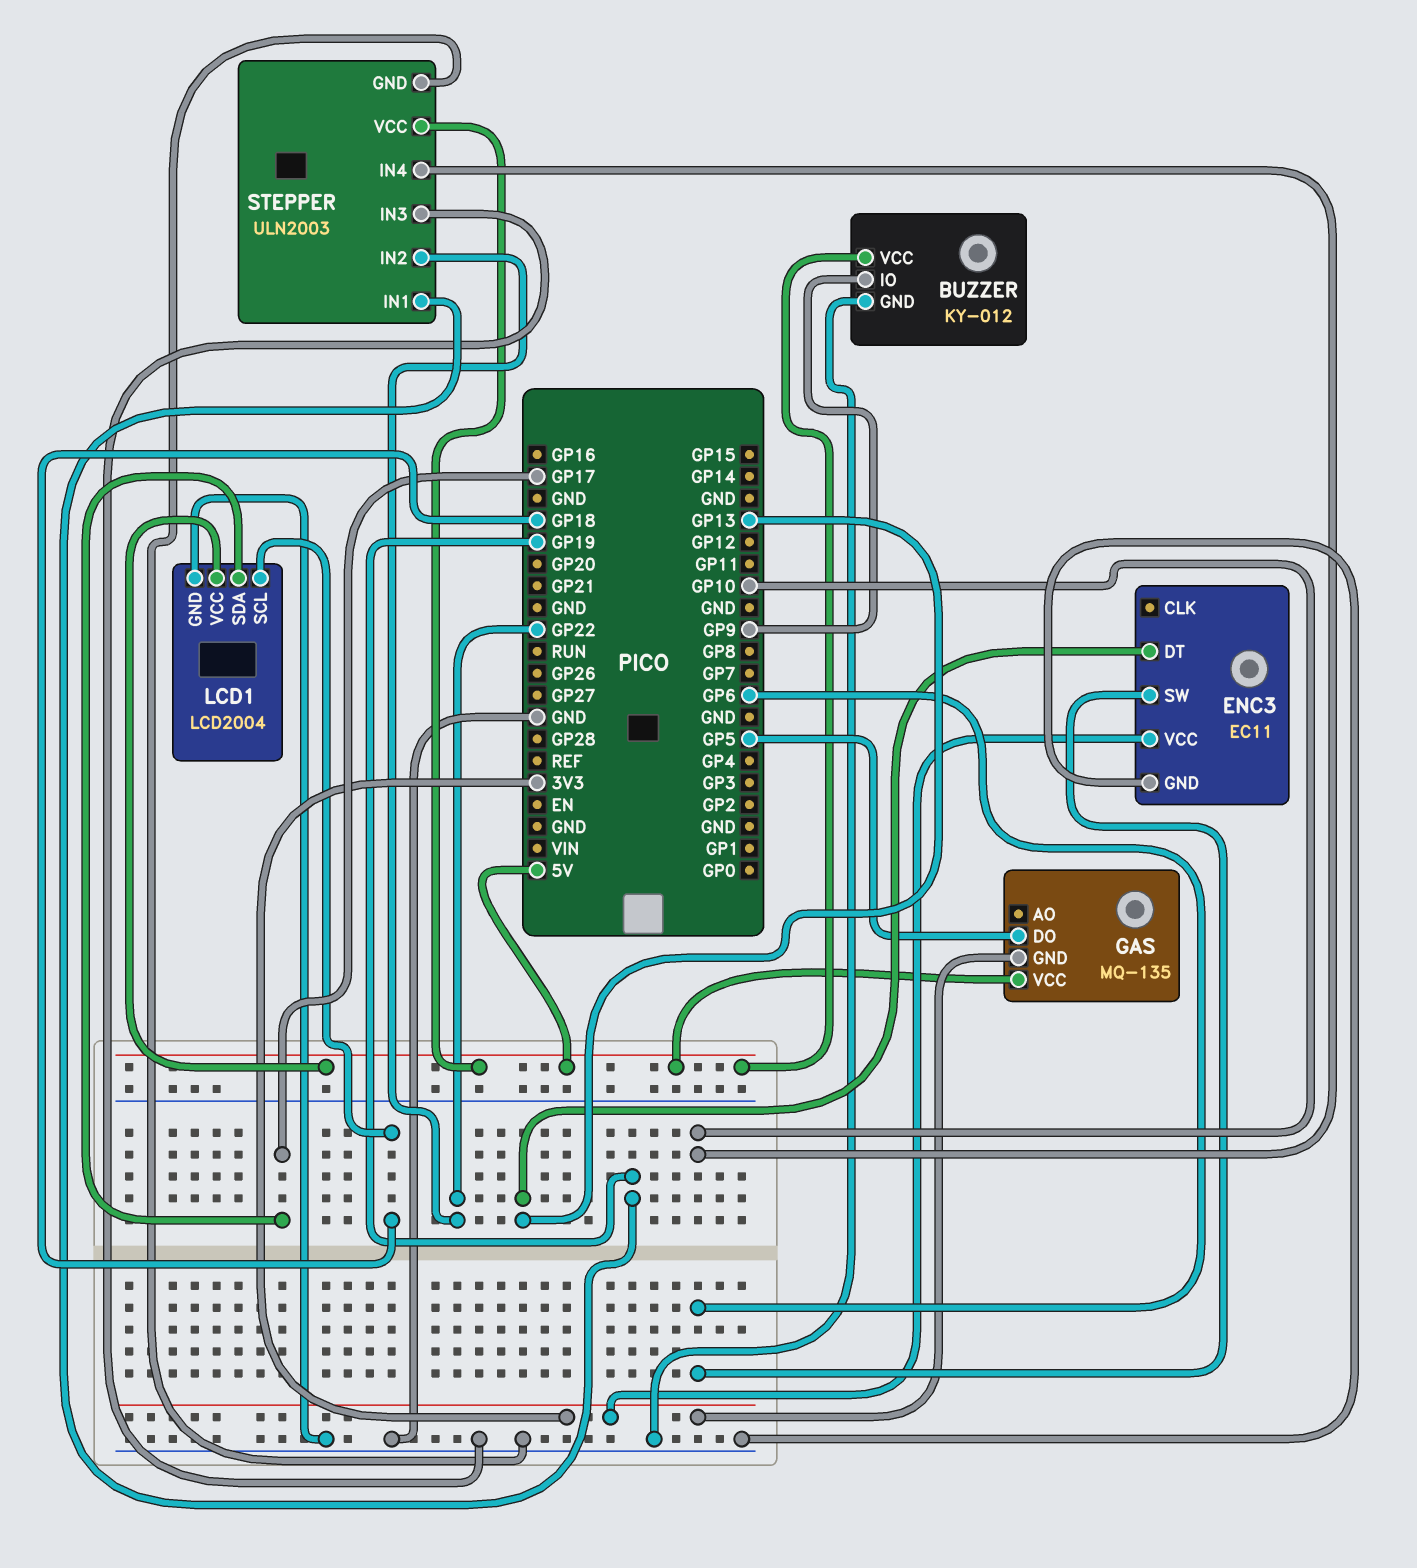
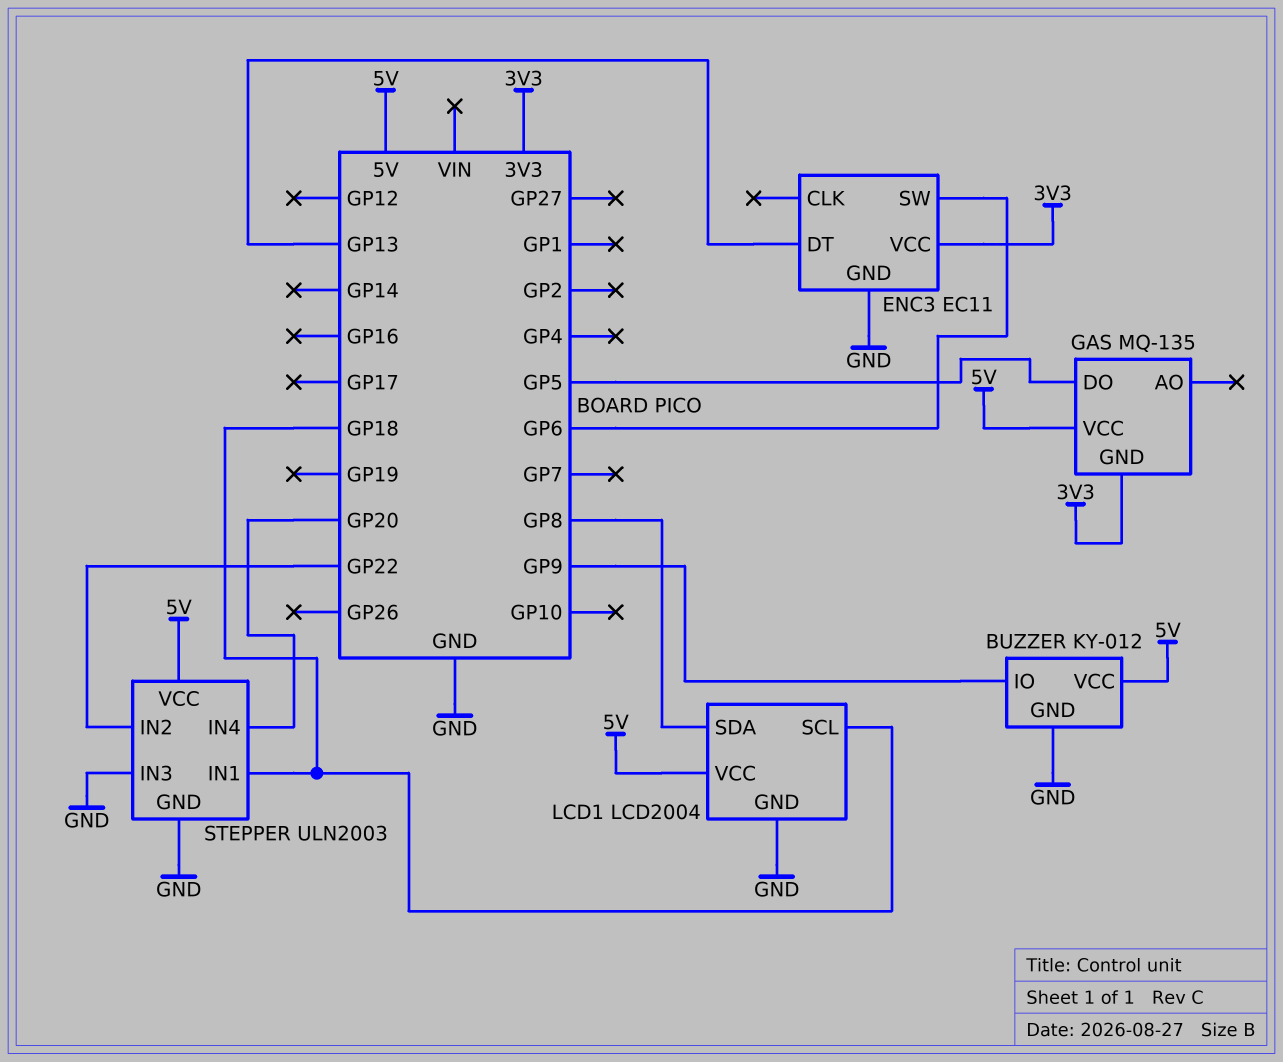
LCD1 pin SDA: GP17 -> GP8
STEPPER pin IN1: GP19 -> GP18
STEPPER pin IN4: GP10 -> GP20

